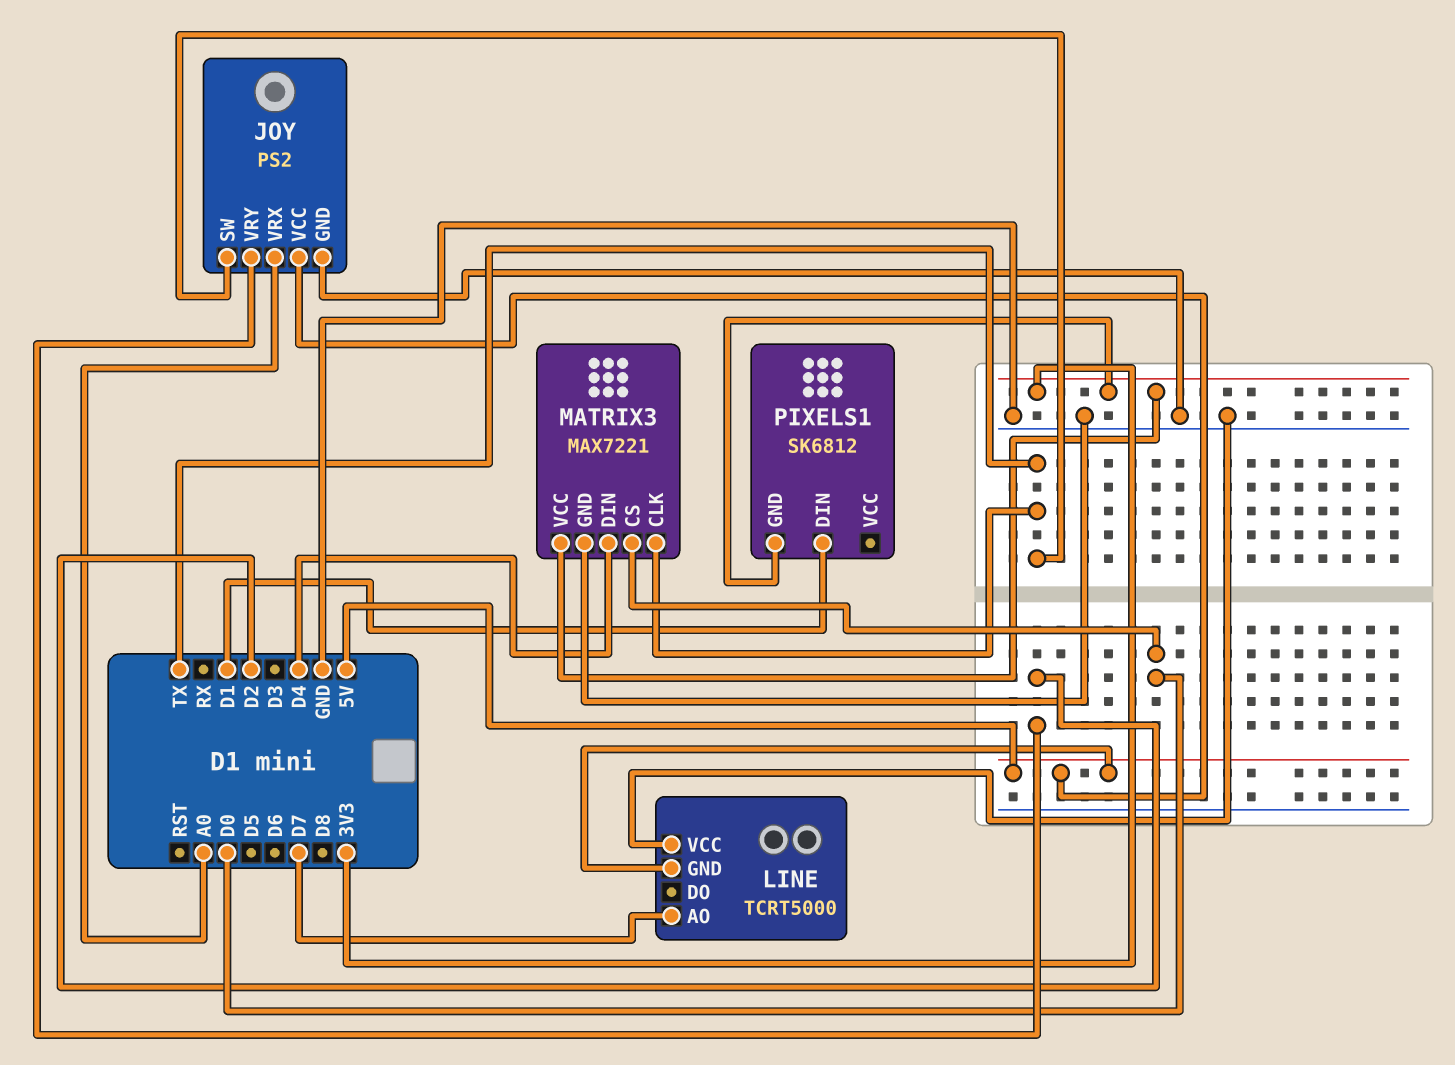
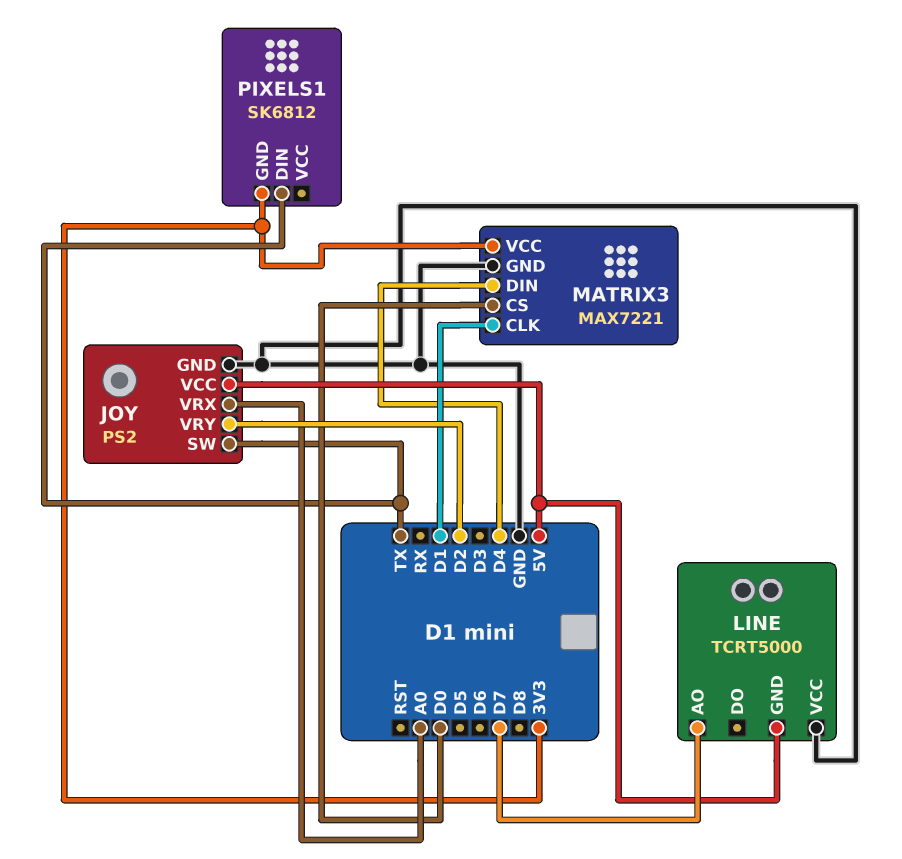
MATRIX3 pin CLK: TX -> D1
PIXELS1 pin DIN: D1 -> TX

